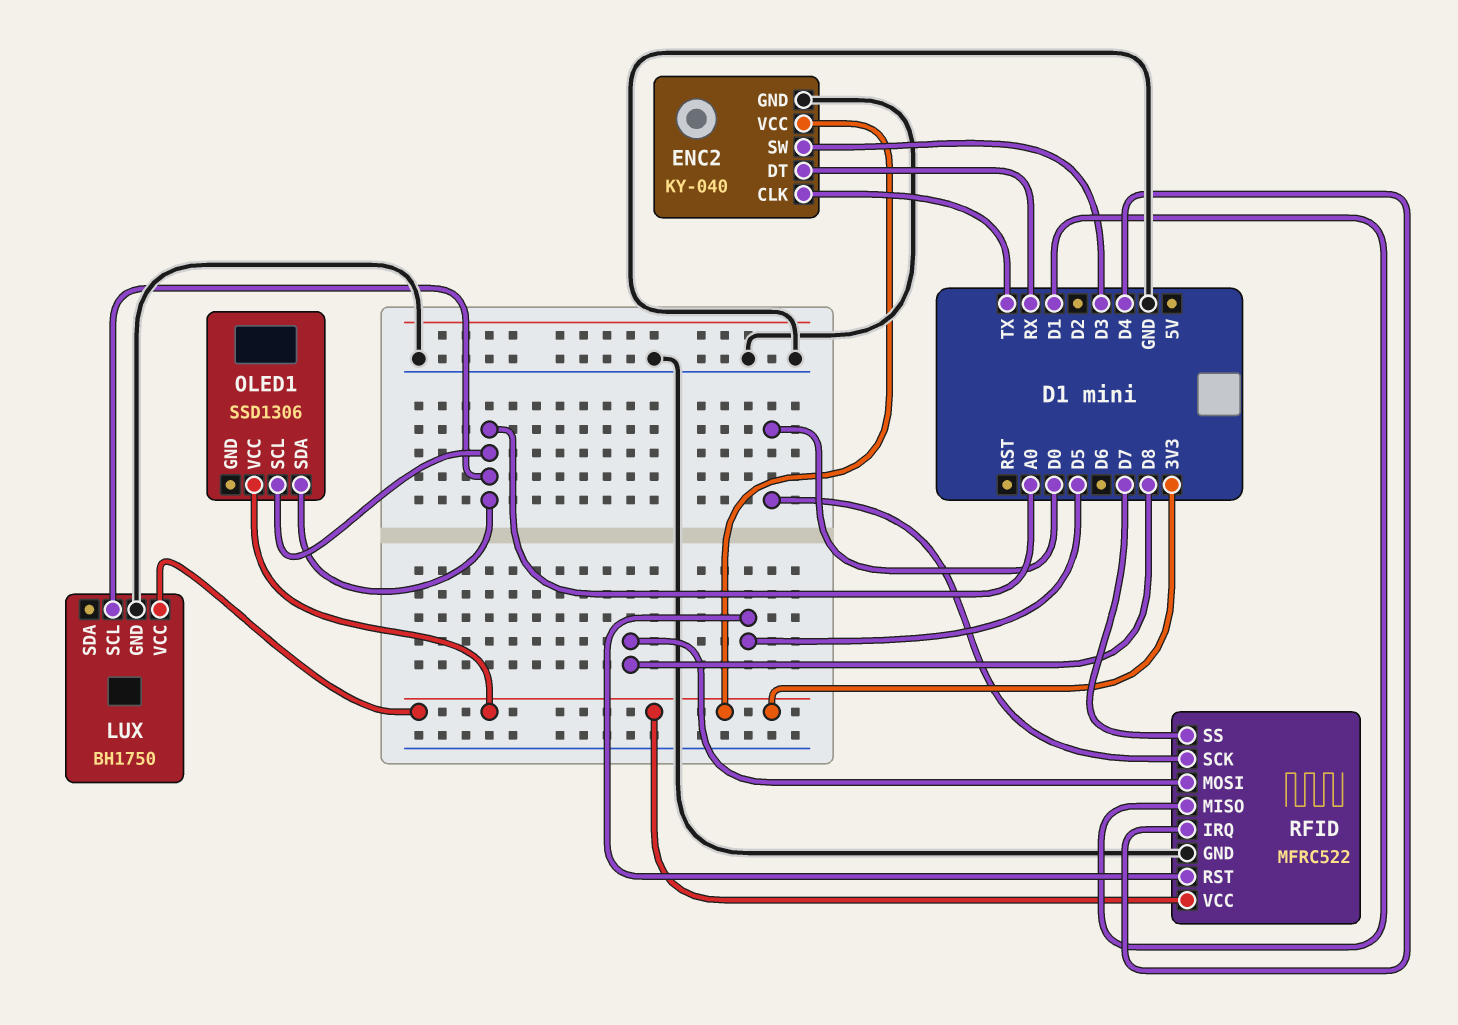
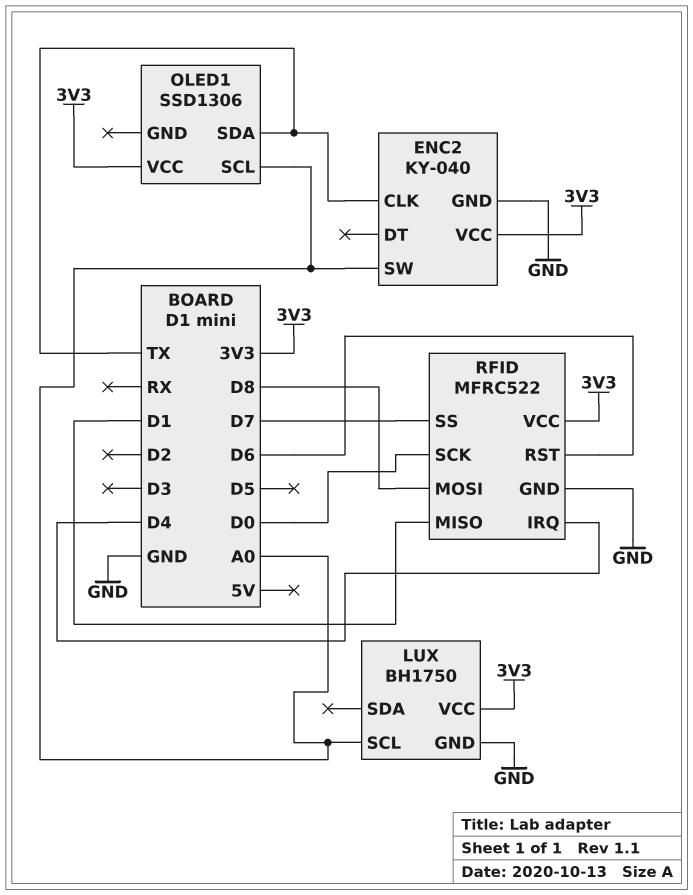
ENC2 pin DT: RX -> none
ENC2 pin SW: D3 -> A0
OLED1 pin SDA: A0 -> TX
RFID pin RST: D5 -> D6

